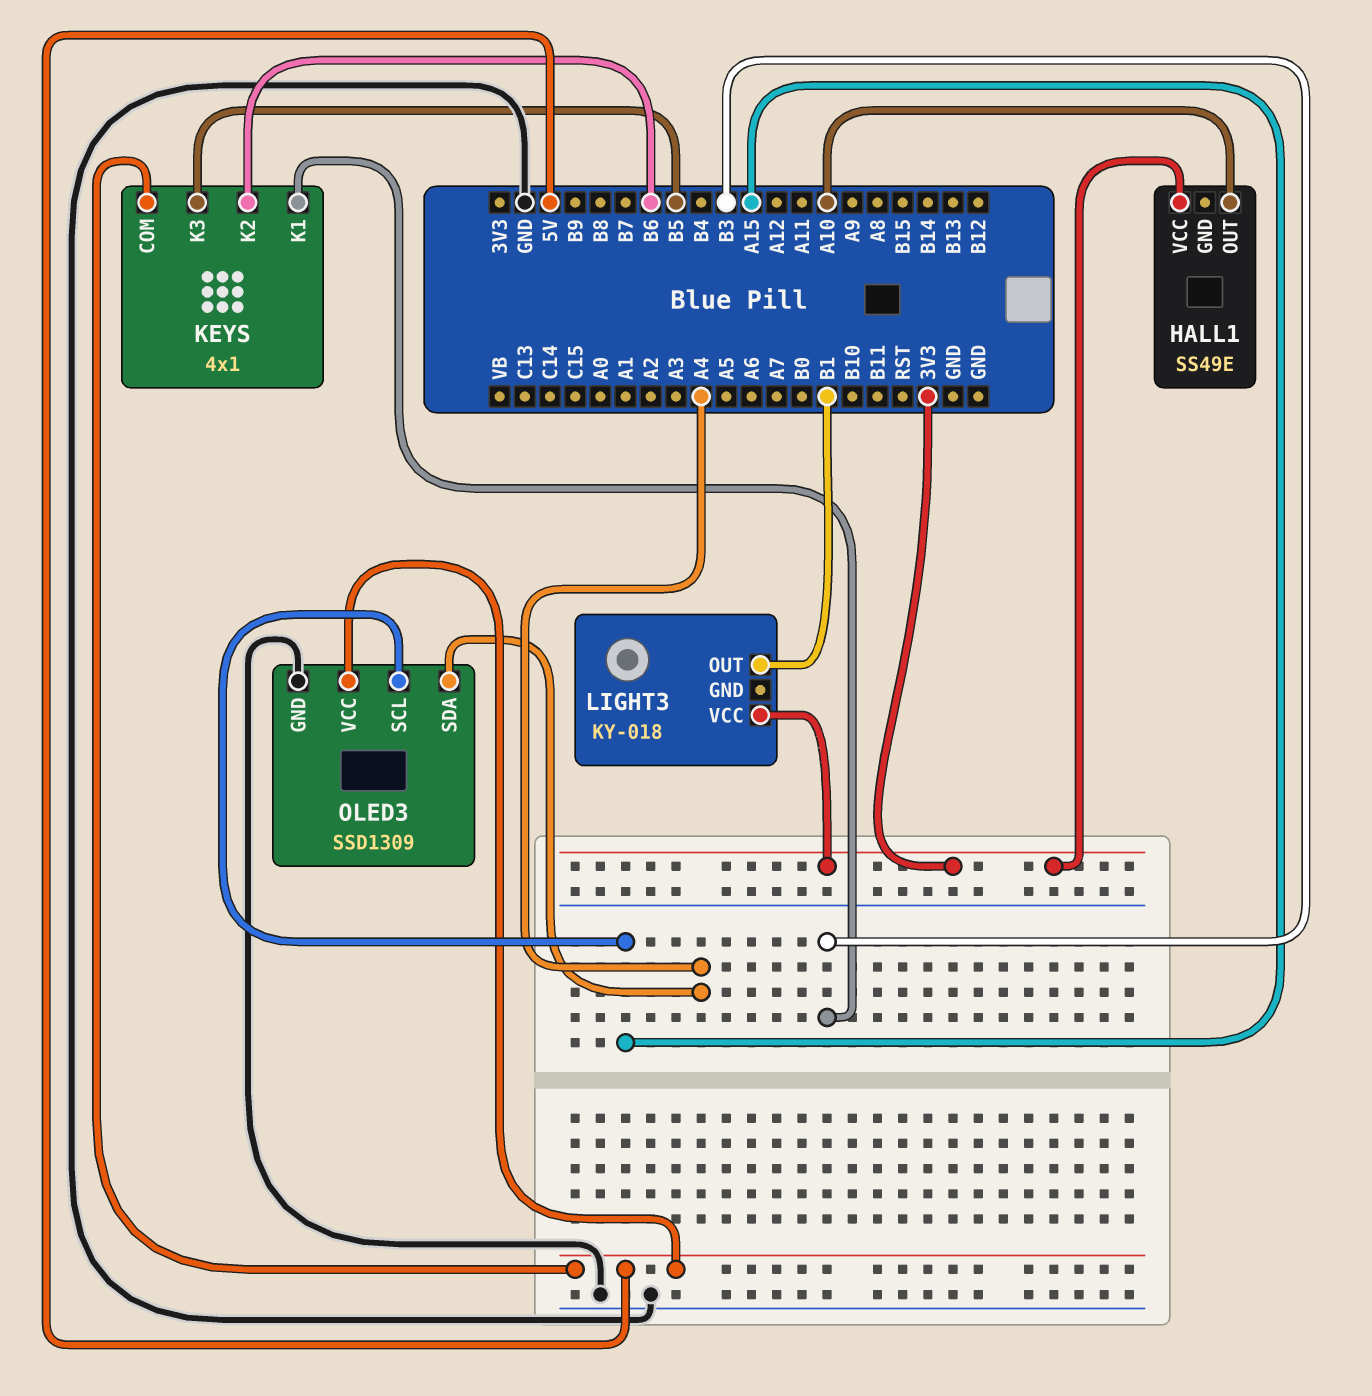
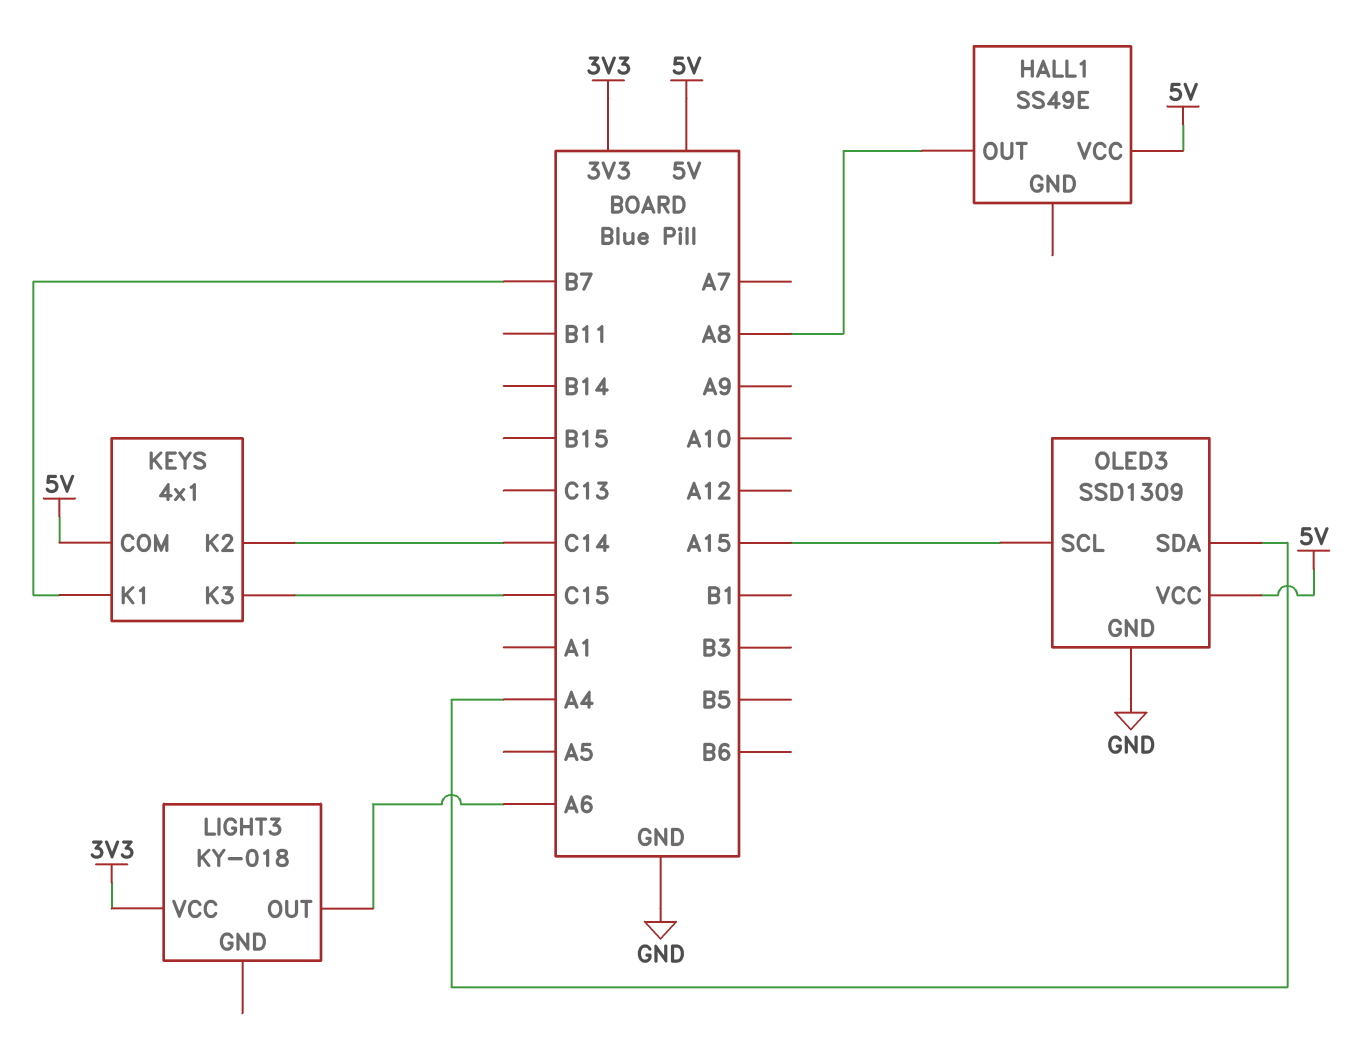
HALL1 pin OUT: A10 -> A8
HALL1 pin VCC: 3V3 -> 5V
KEYS pin K1: B3 -> B7
KEYS pin K2: B6 -> C14
KEYS pin K3: B5 -> C15
LIGHT3 pin OUT: B1 -> A6

